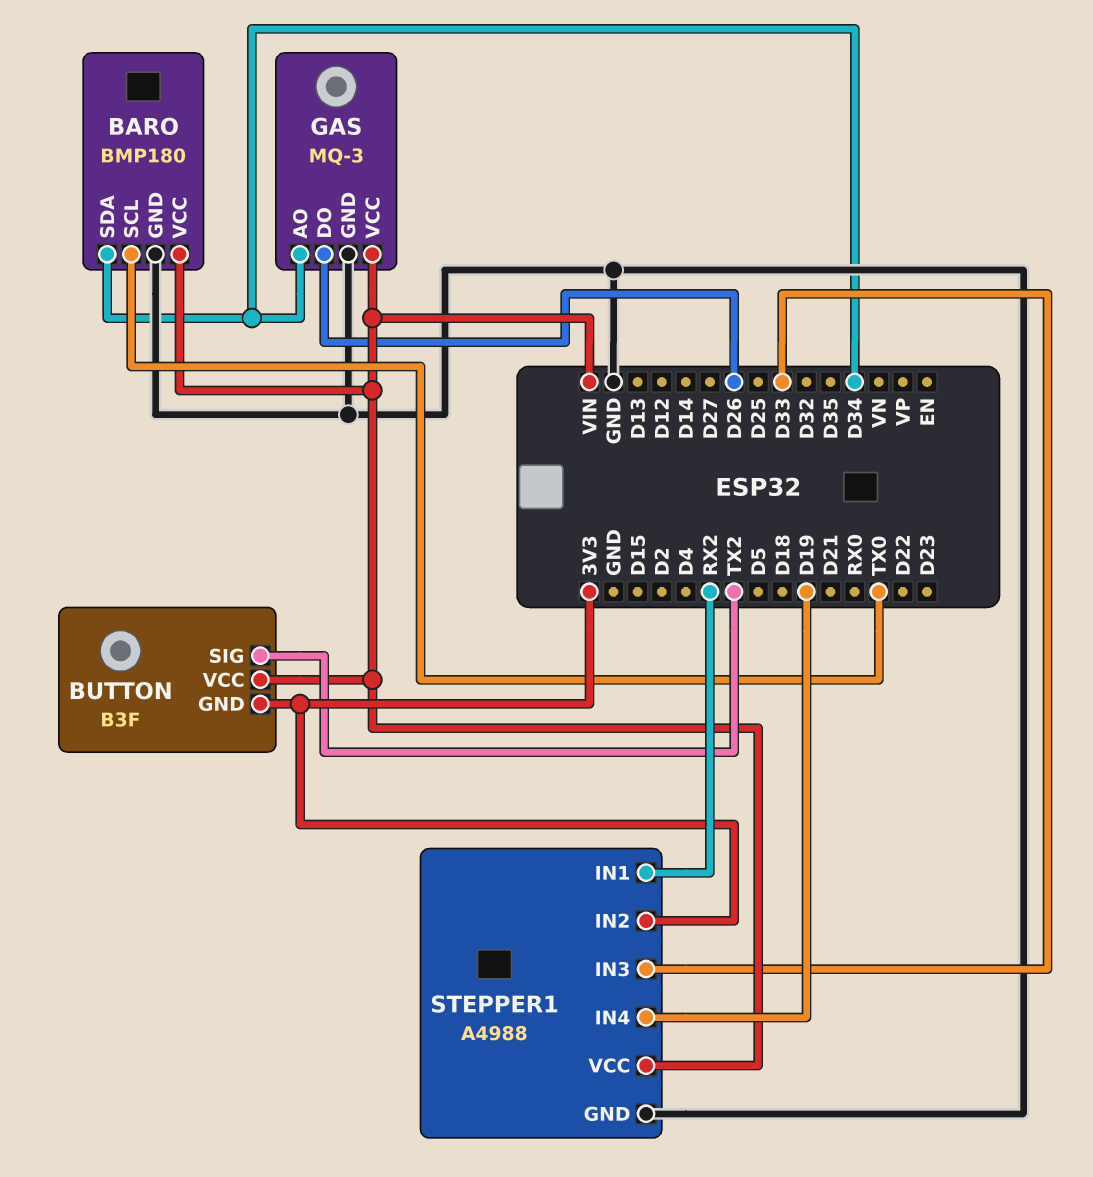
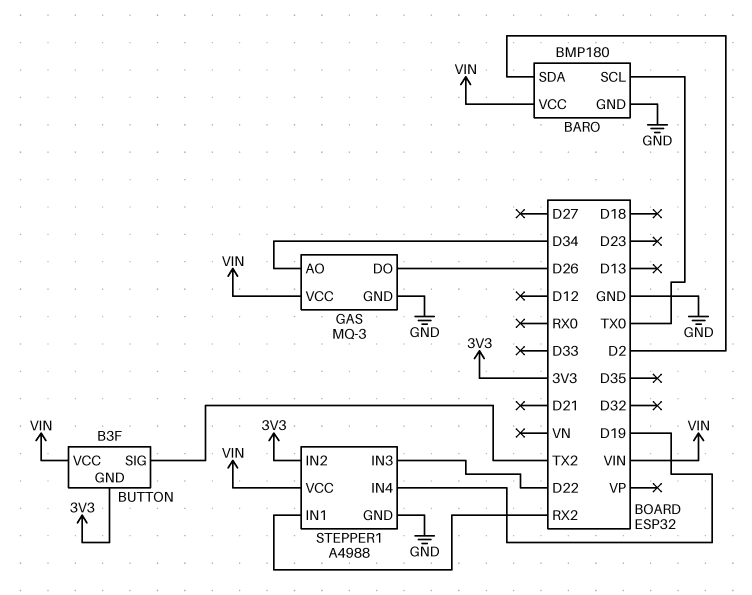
BARO pin SDA: D34 -> D2
STEPPER1 pin IN3: D33 -> D22

